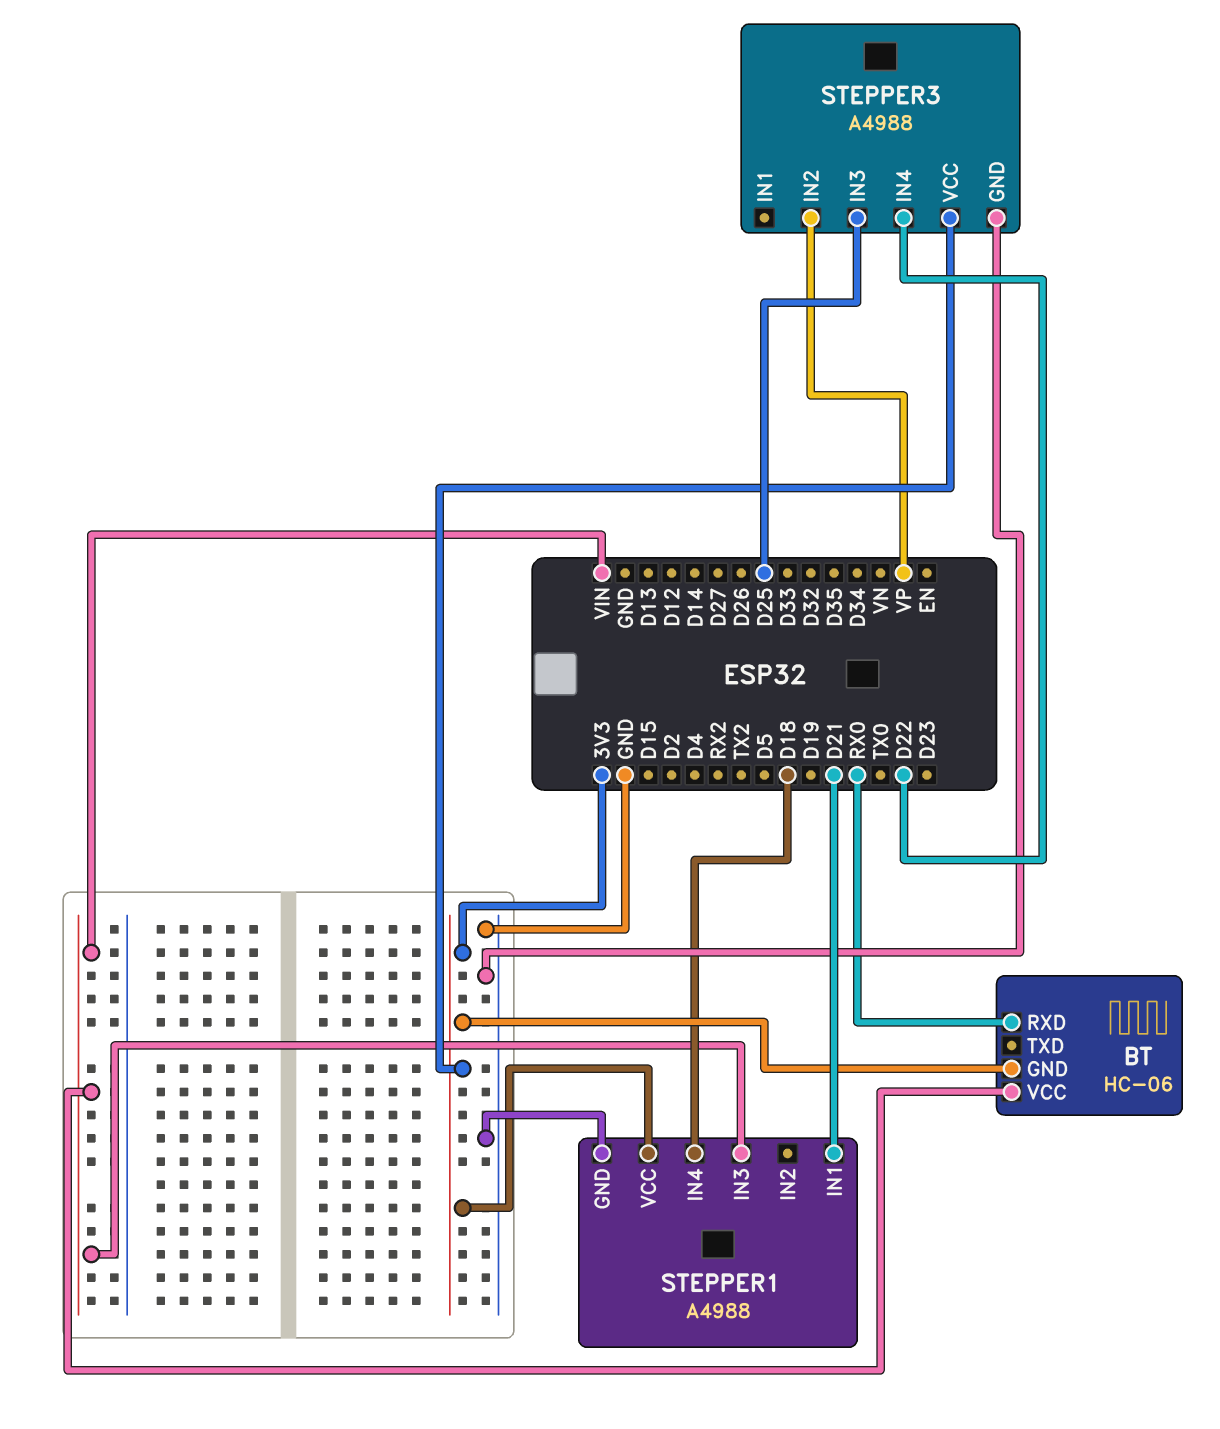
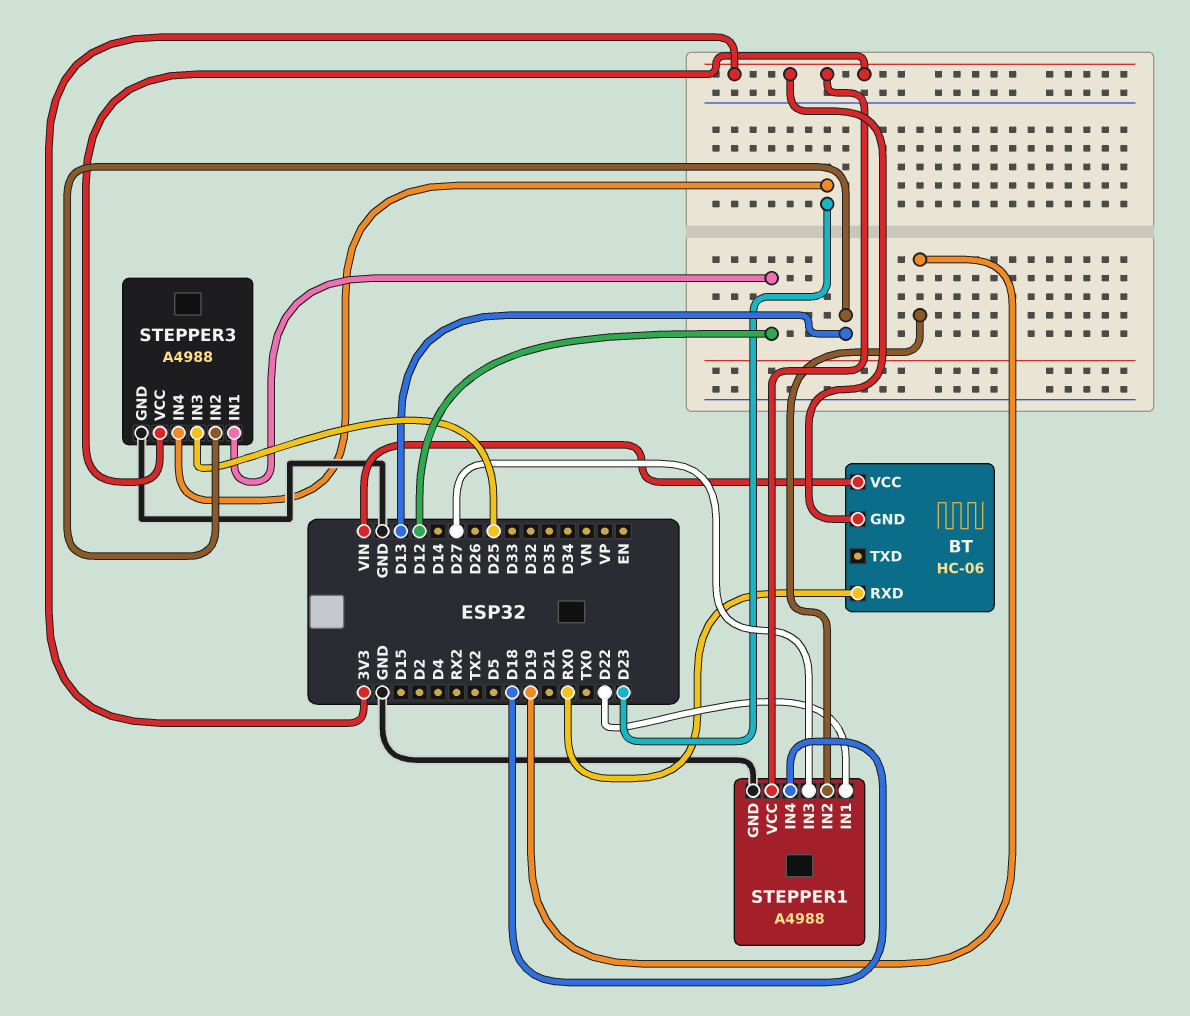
STEPPER1 pin IN1: D21 -> D22
STEPPER1 pin IN2: none -> D19
STEPPER1 pin IN3: VIN -> D27
STEPPER3 pin IN1: none -> D12
STEPPER3 pin IN2: VP -> D13
STEPPER3 pin IN4: D22 -> D23

